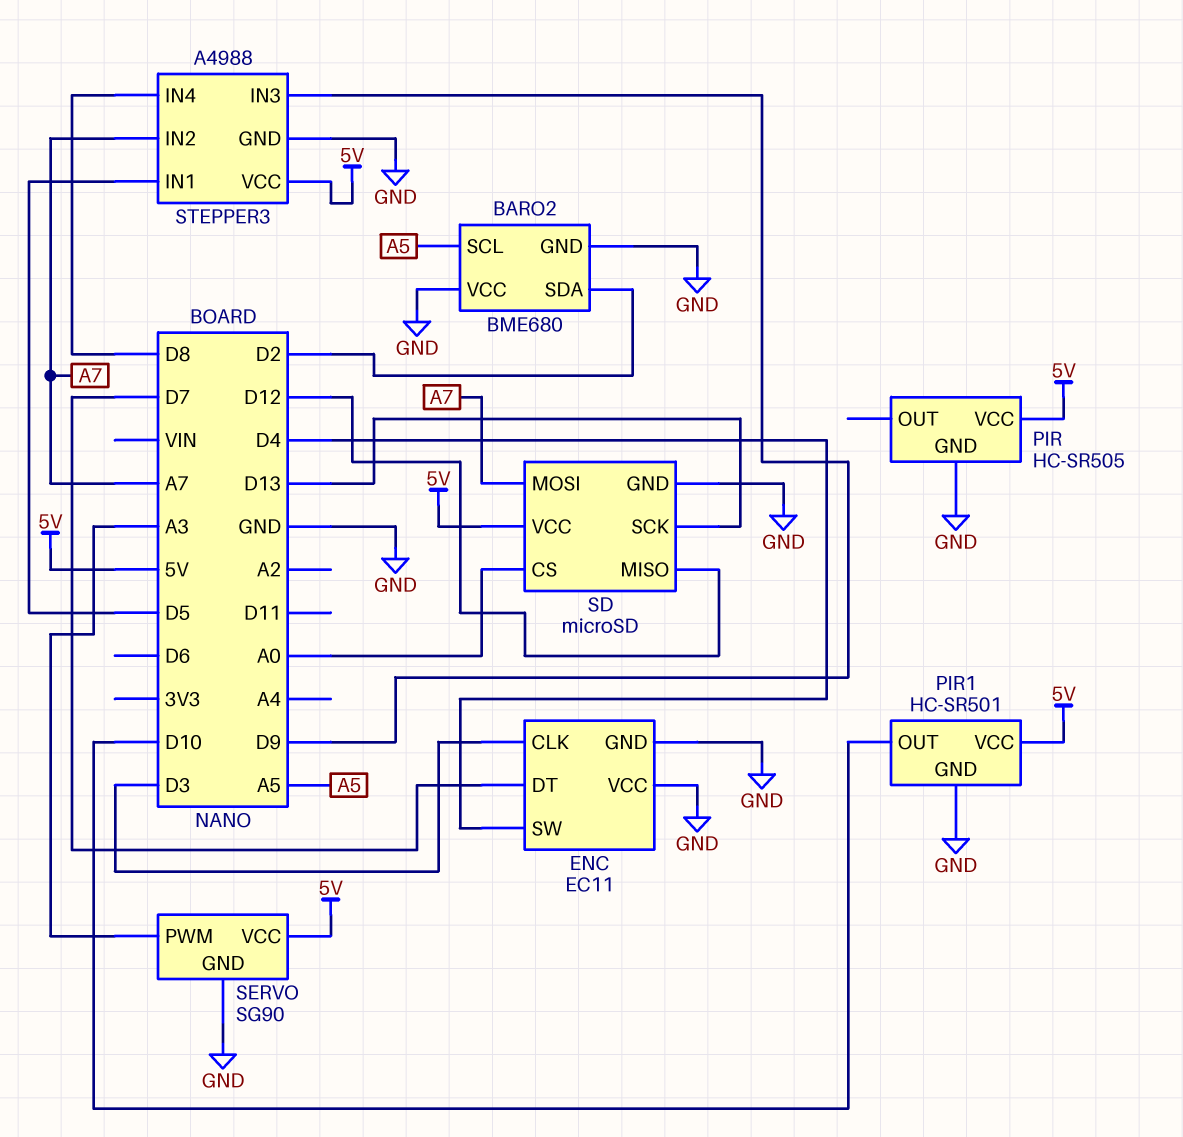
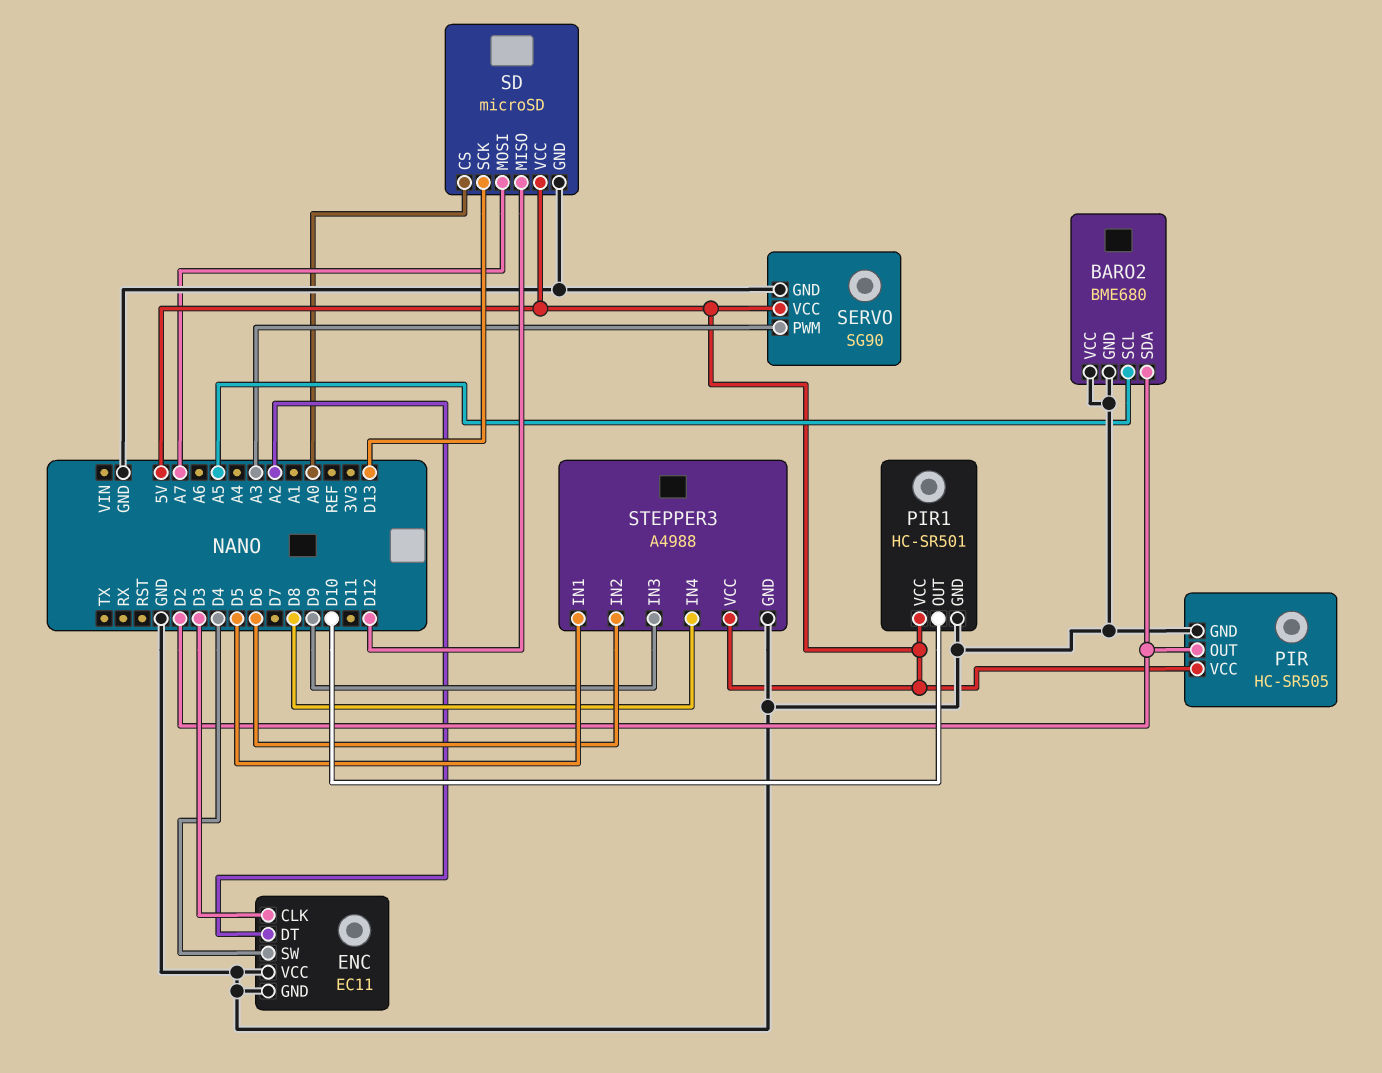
ENC pin DT: D7 -> A2
PIR pin OUT: none -> D2
STEPPER3 pin IN2: A7 -> D6

